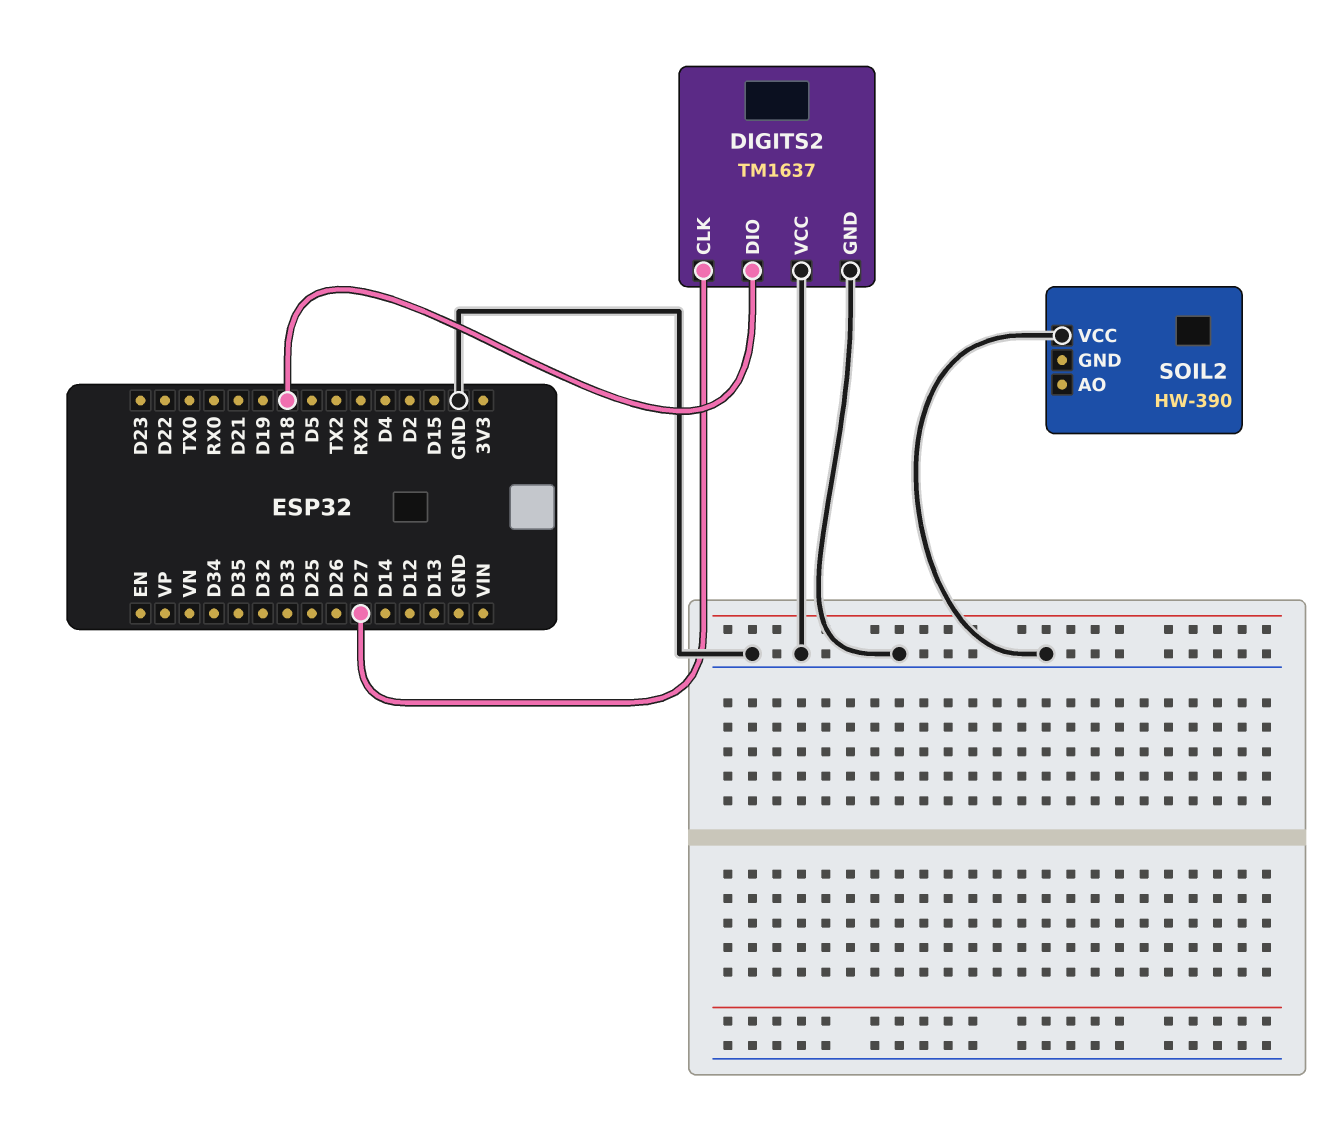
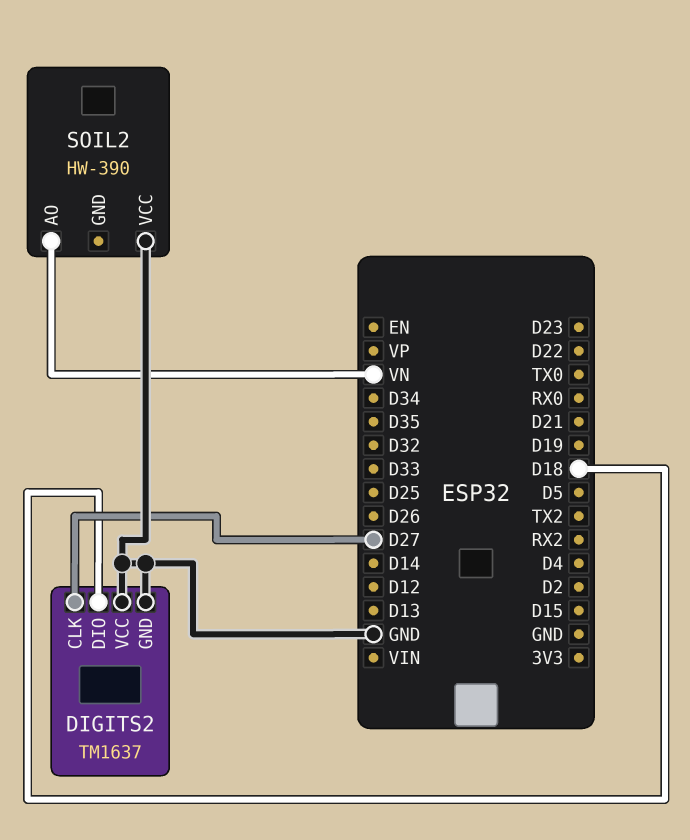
SOIL2 pin AO: none -> VN

